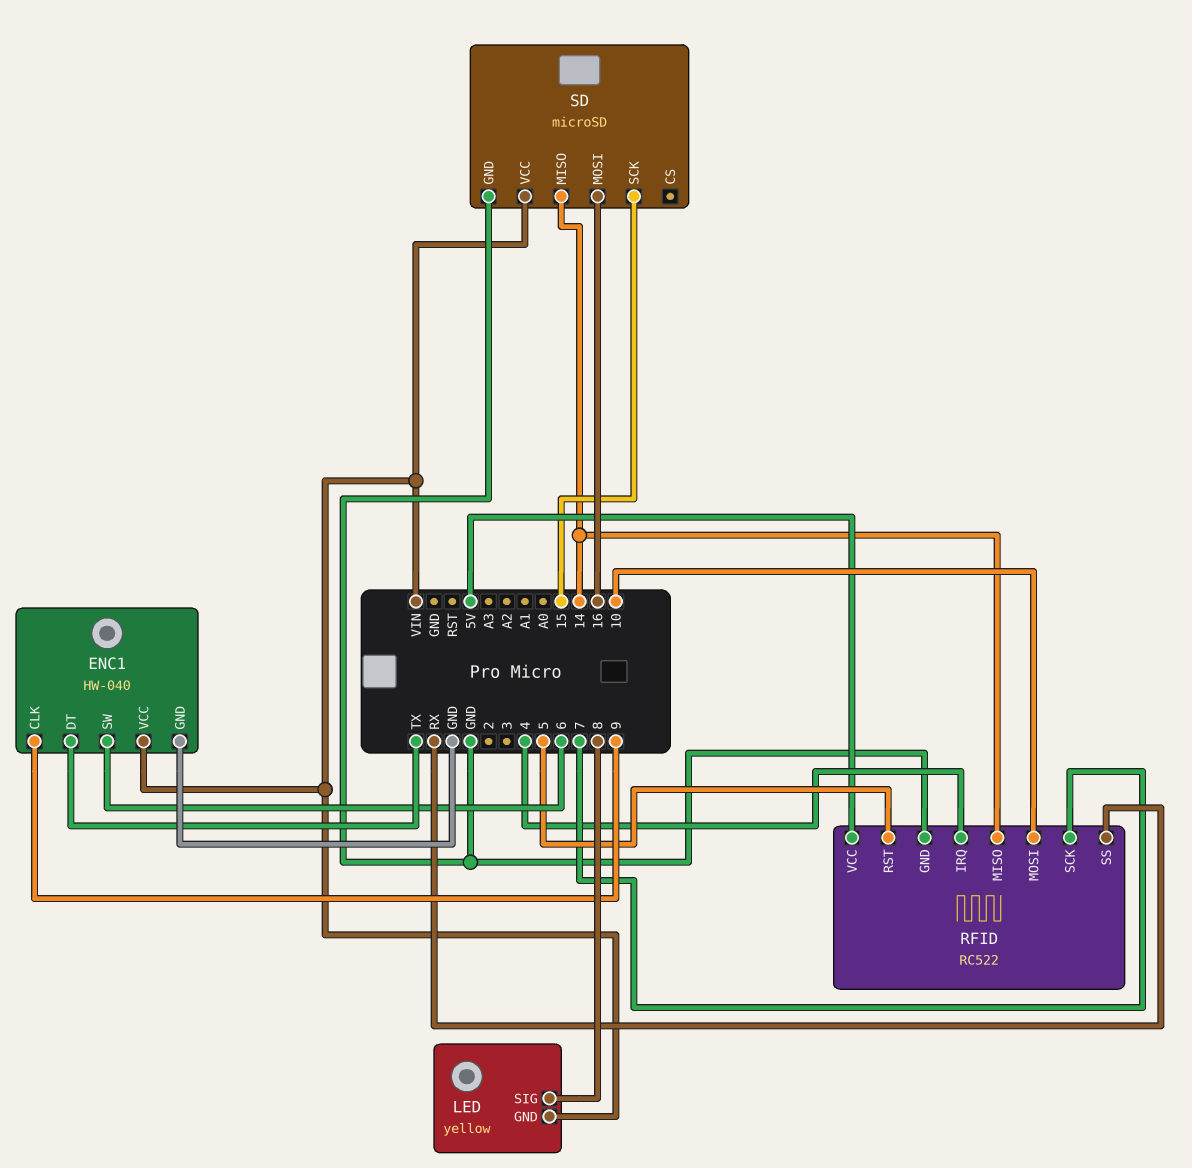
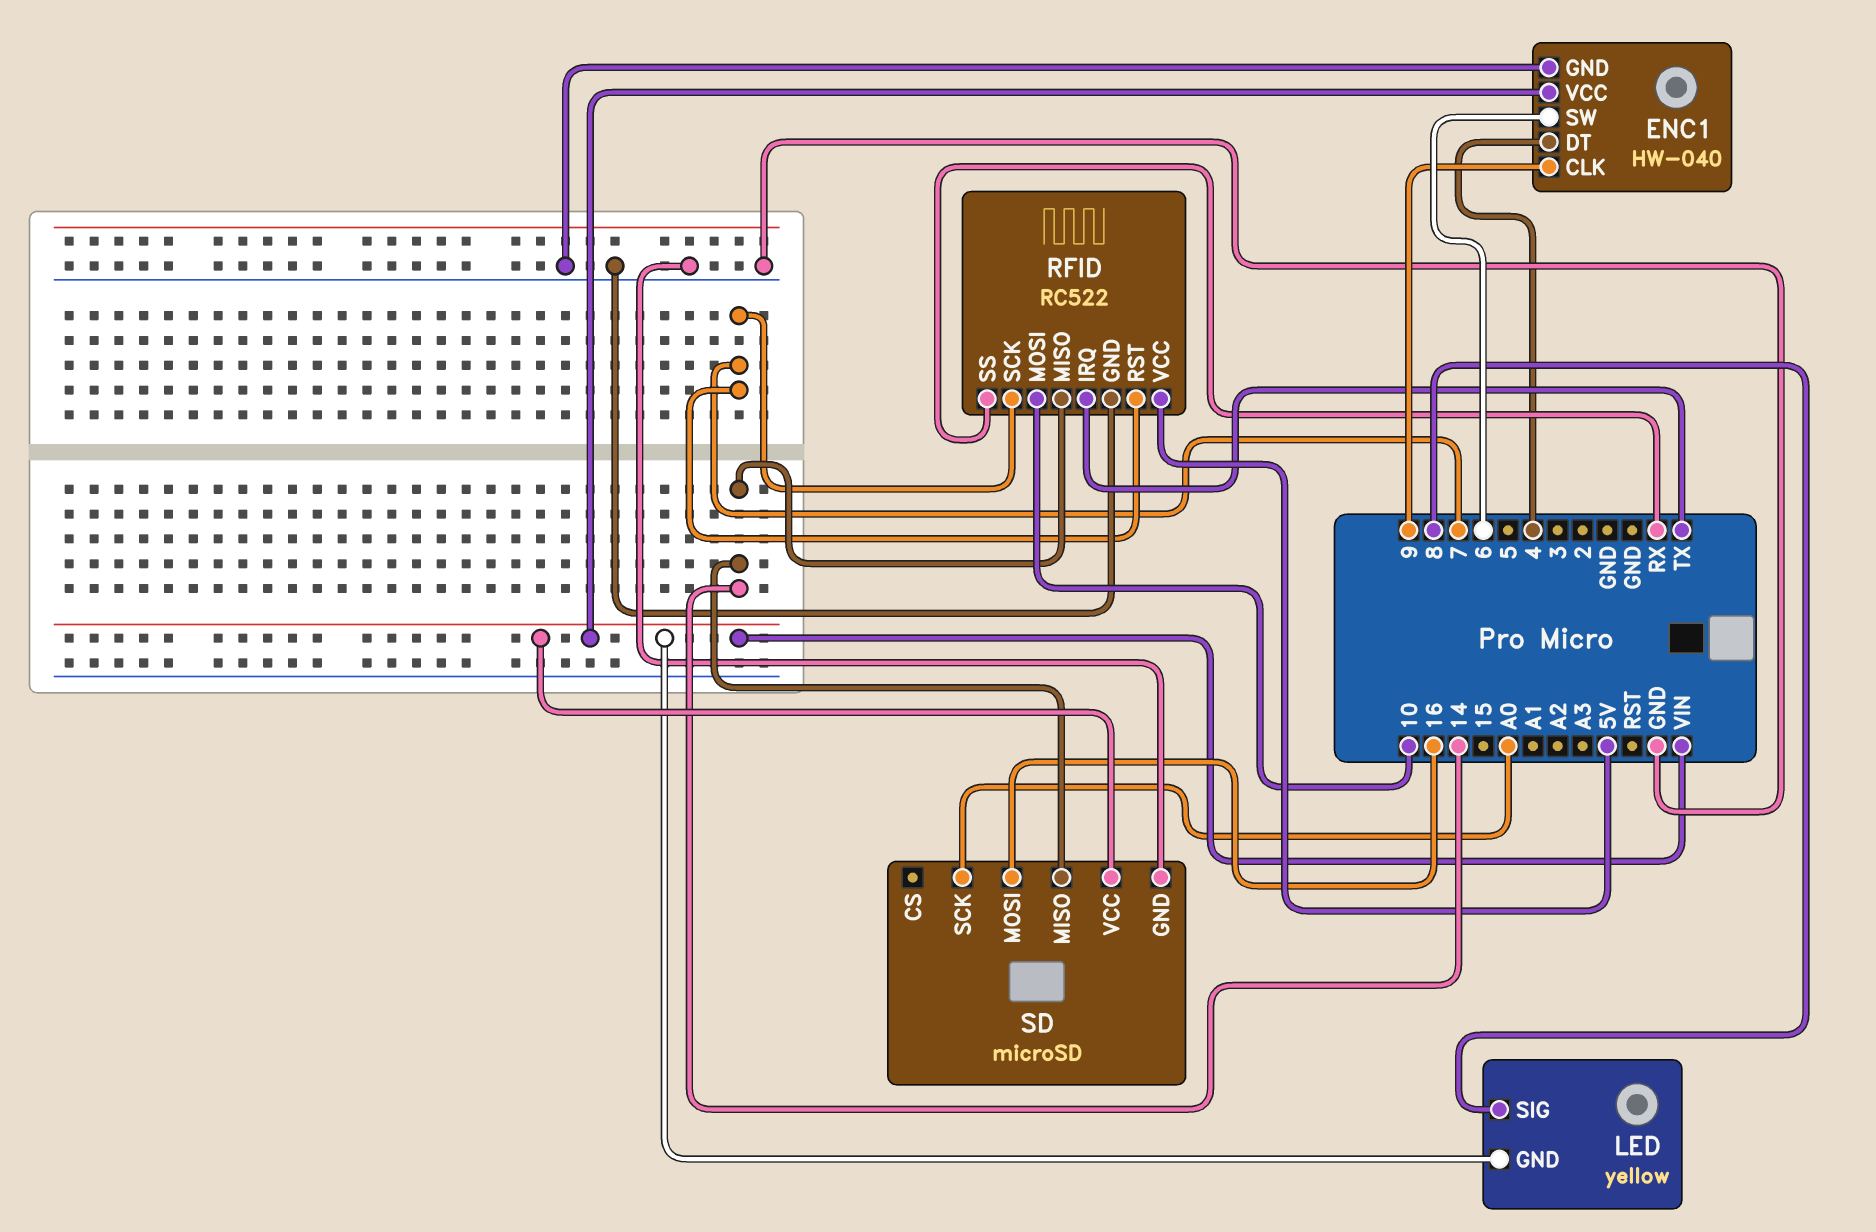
ENC1 pin DT: TX -> 4
RFID pin IRQ: 4 -> TX
RFID pin RST: 5 -> 7
SD pin SCK: 15 -> A0

